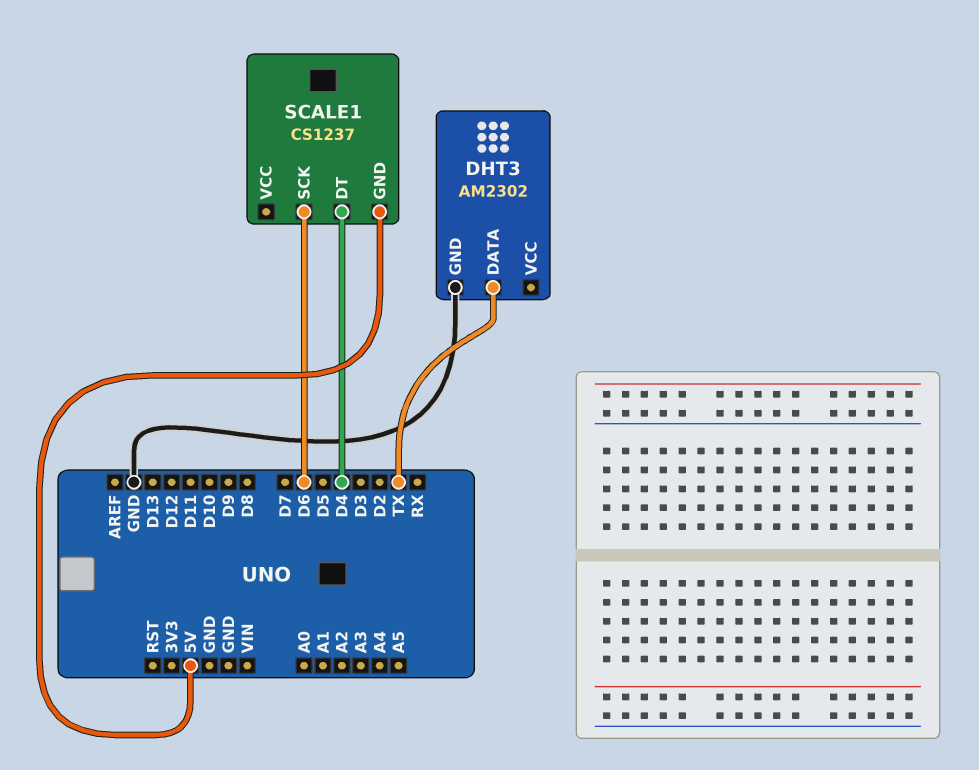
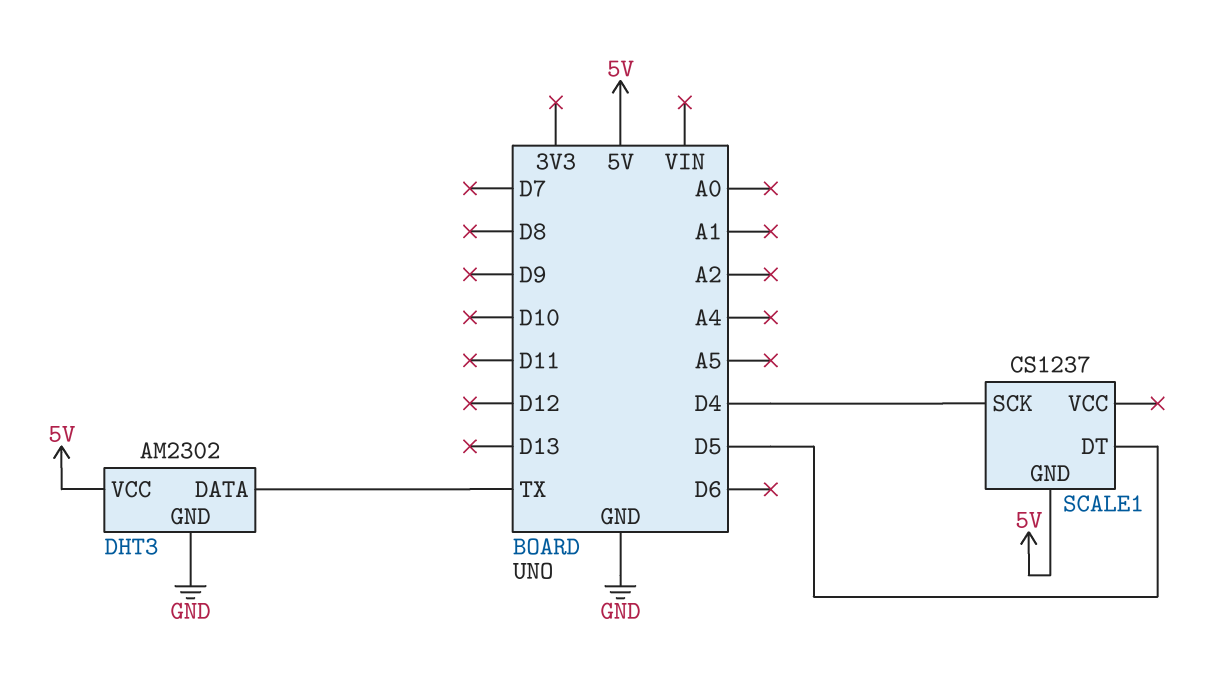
DHT3 pin VCC: none -> 5V
SCALE1 pin DT: D4 -> D5
SCALE1 pin SCK: D6 -> D4

